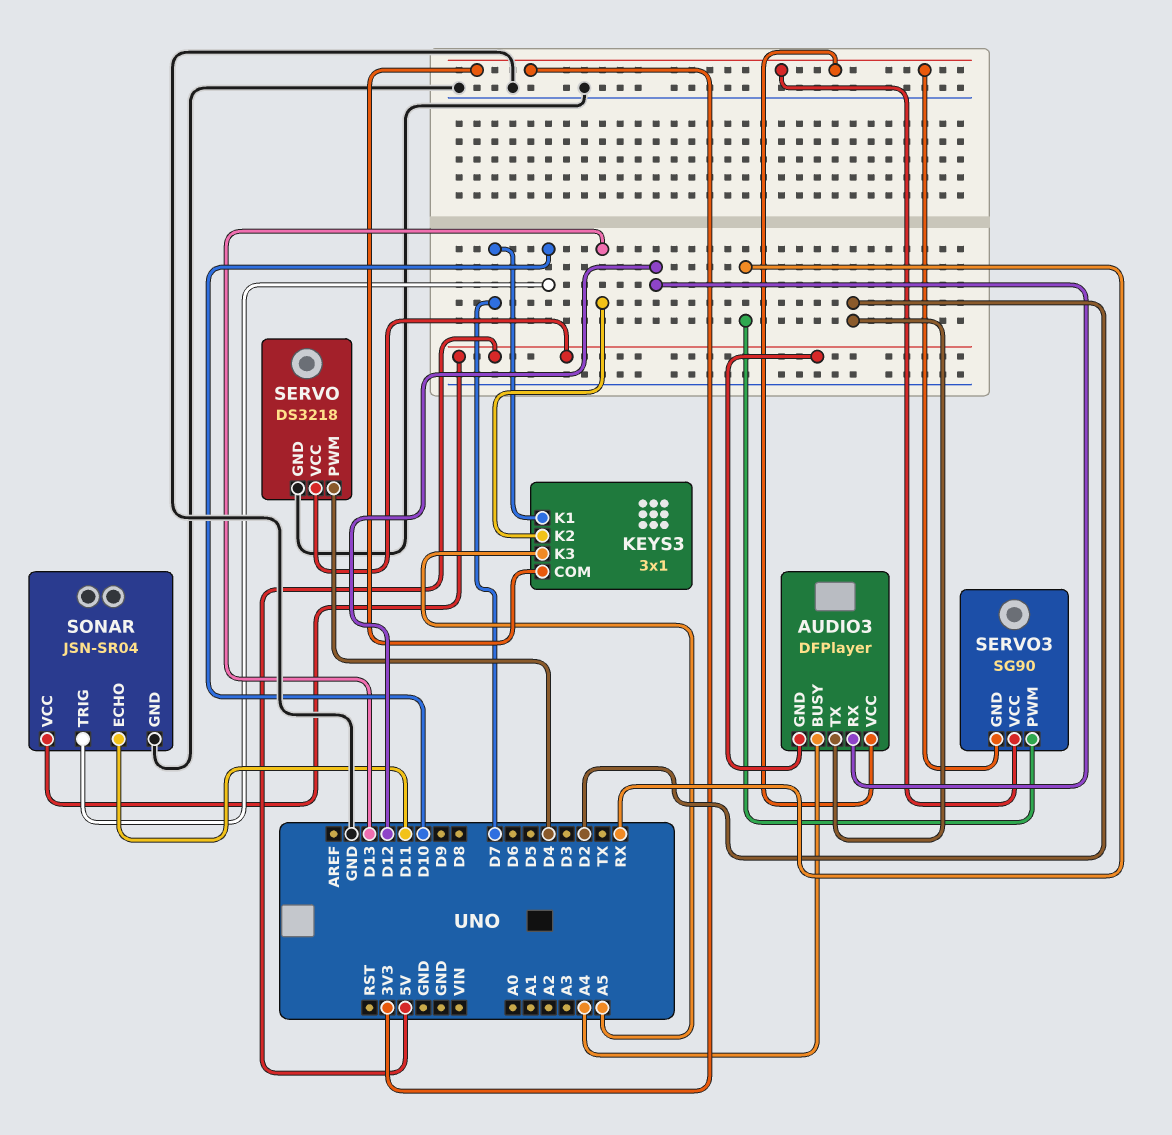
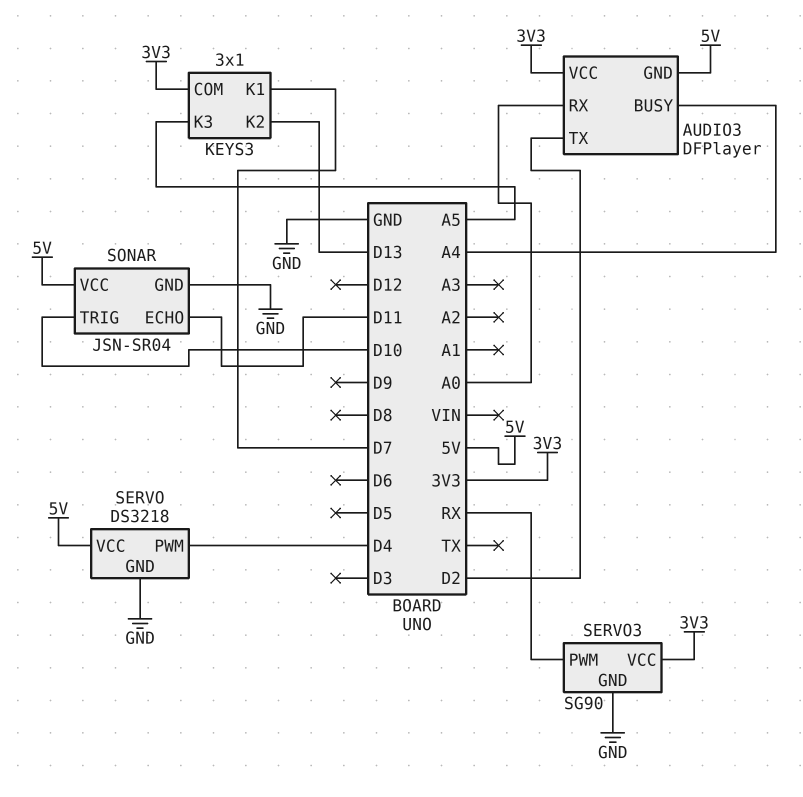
AUDIO3 pin RX: D12 -> A0
SERVO3 pin GND: 3V3 -> GND

